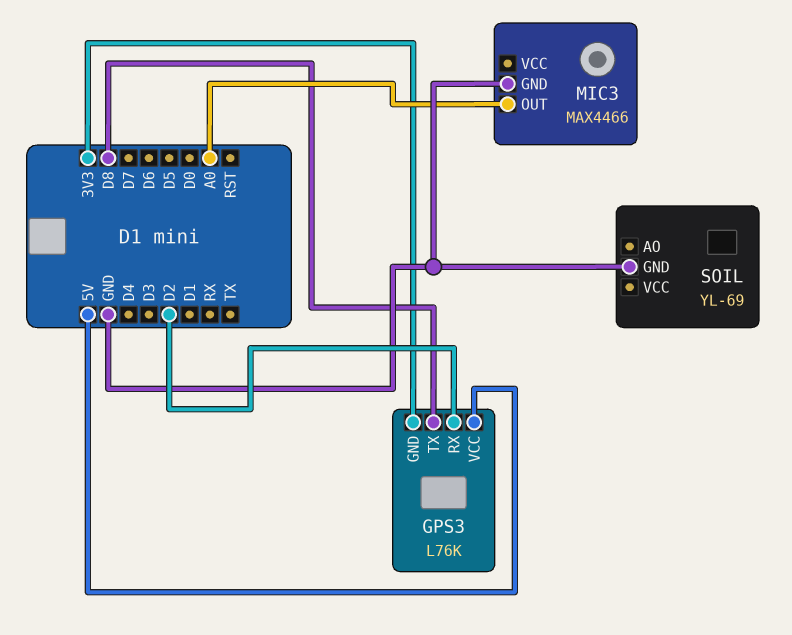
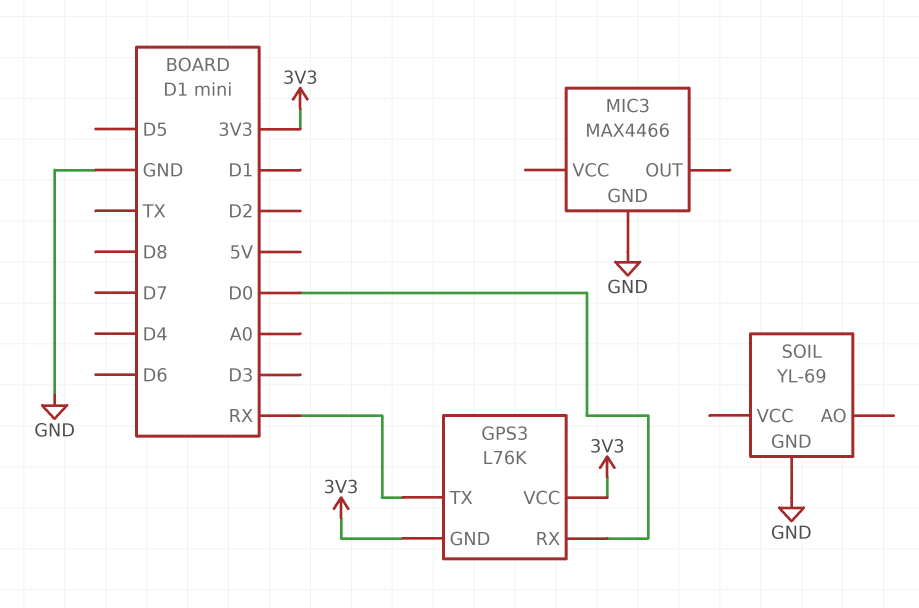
GPS3 pin RX: D2 -> D0
GPS3 pin TX: D8 -> RX
GPS3 pin VCC: 5V -> 3V3
MIC3 pin OUT: A0 -> none

